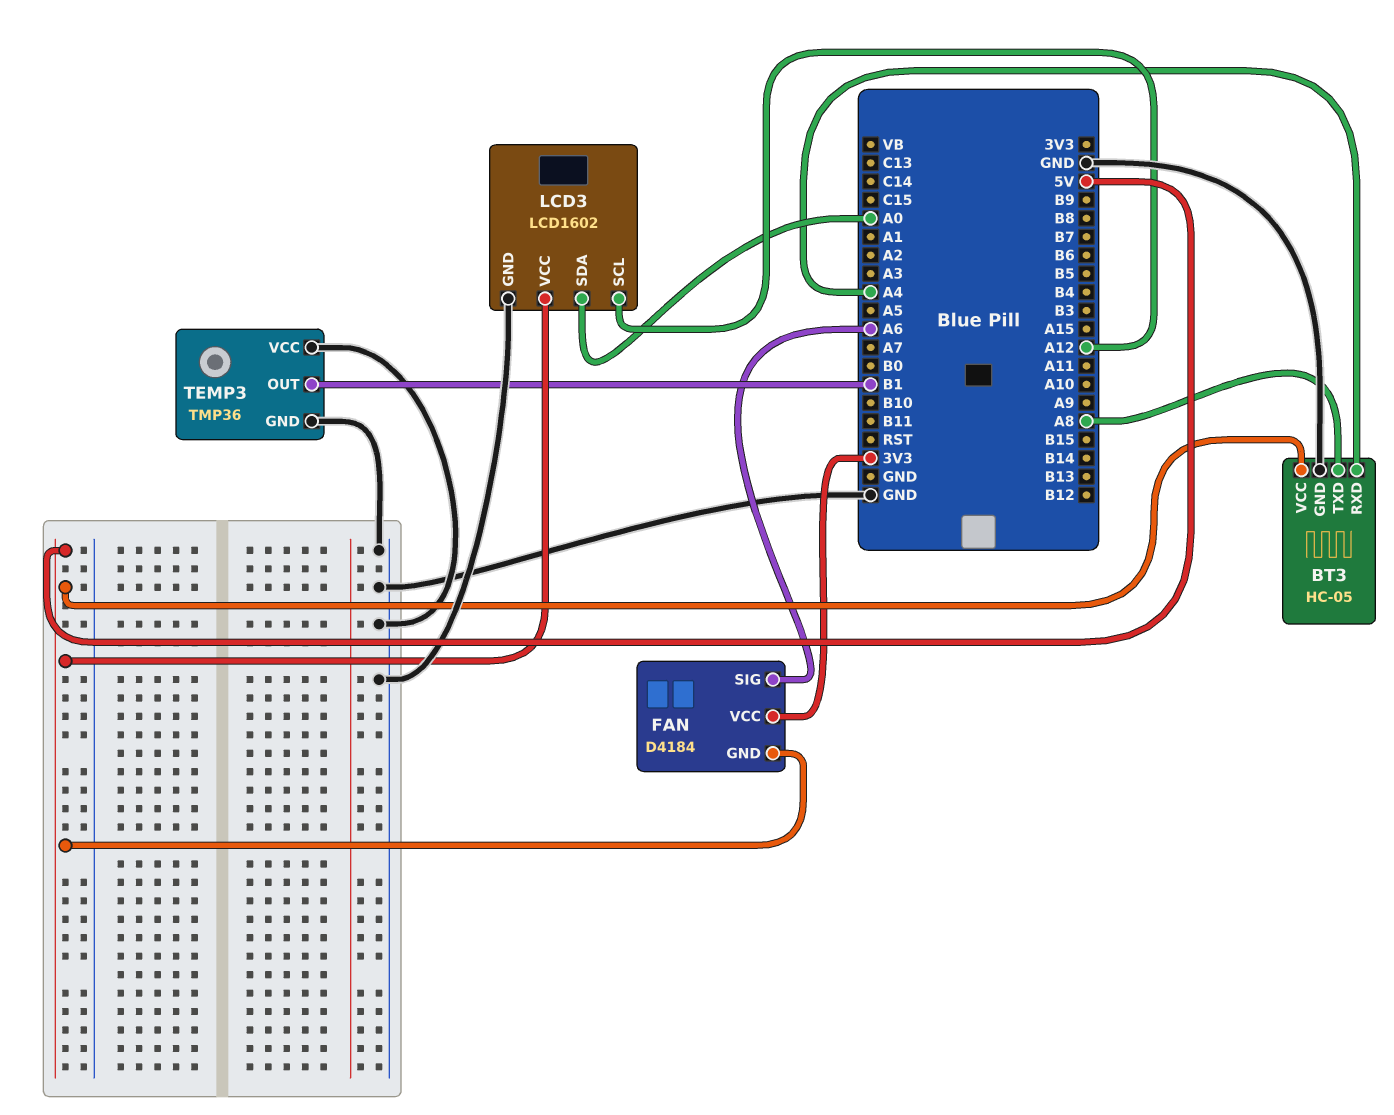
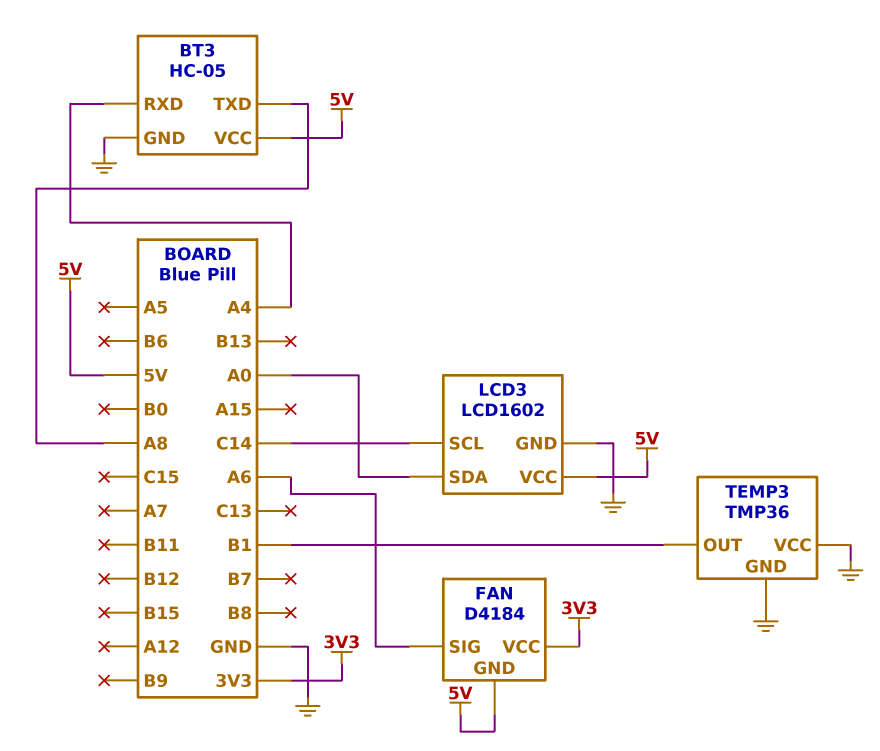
LCD3 pin SCL: A12 -> C14

